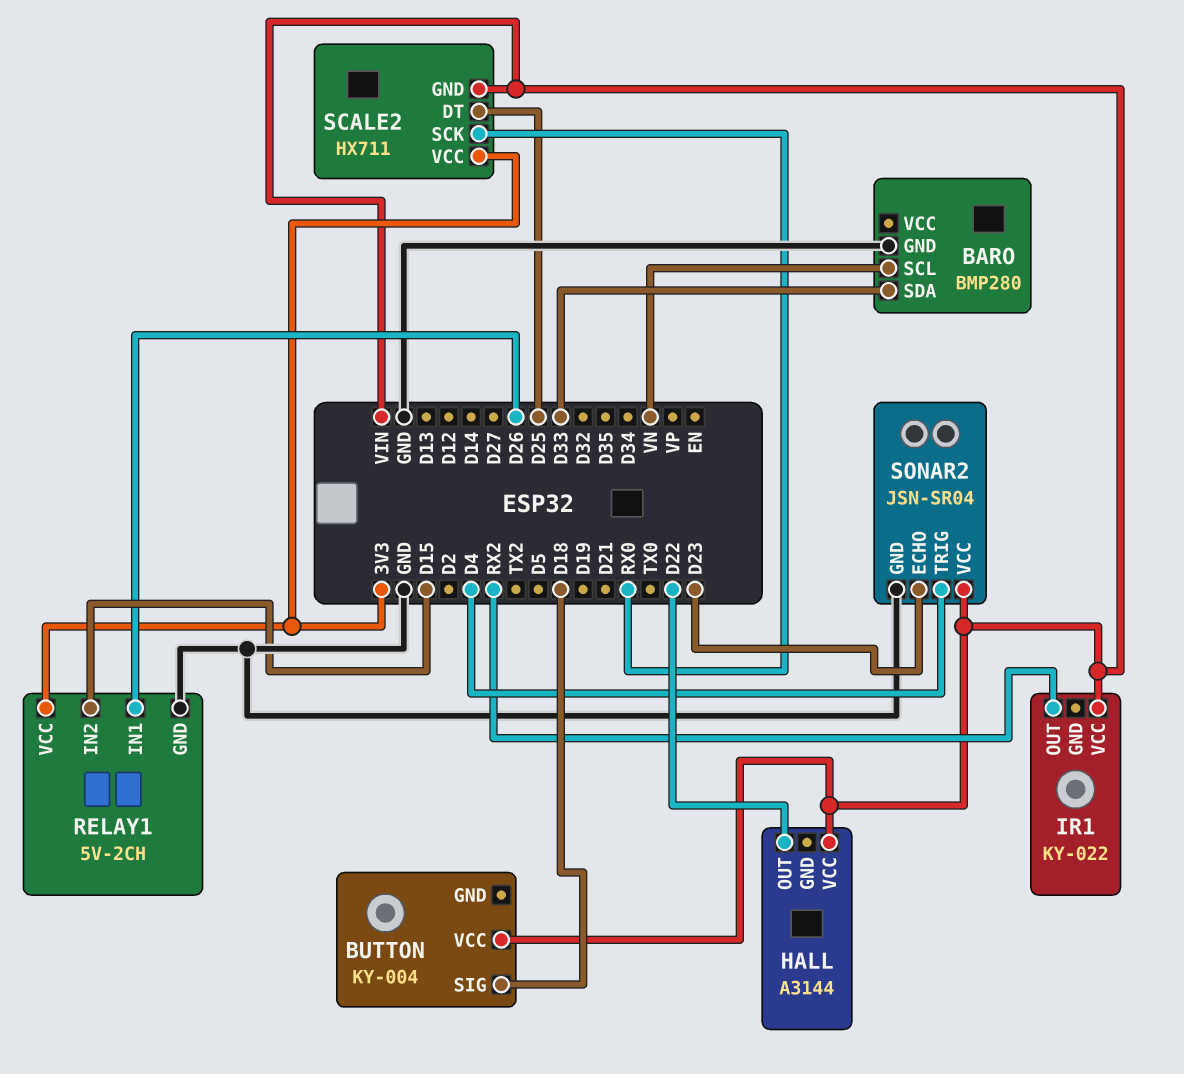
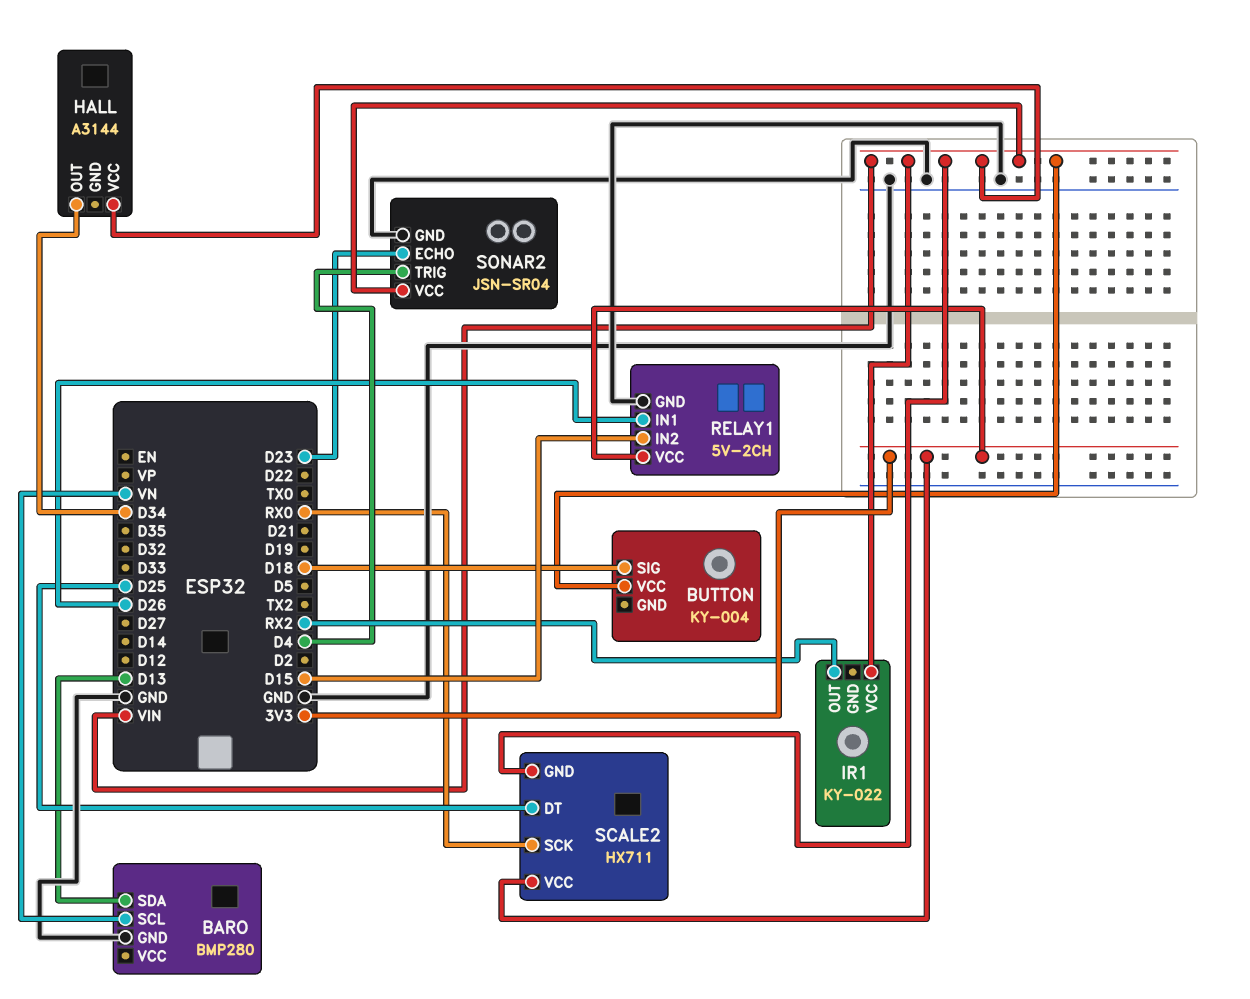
BARO pin SDA: D33 -> D13
HALL pin OUT: D22 -> D34

